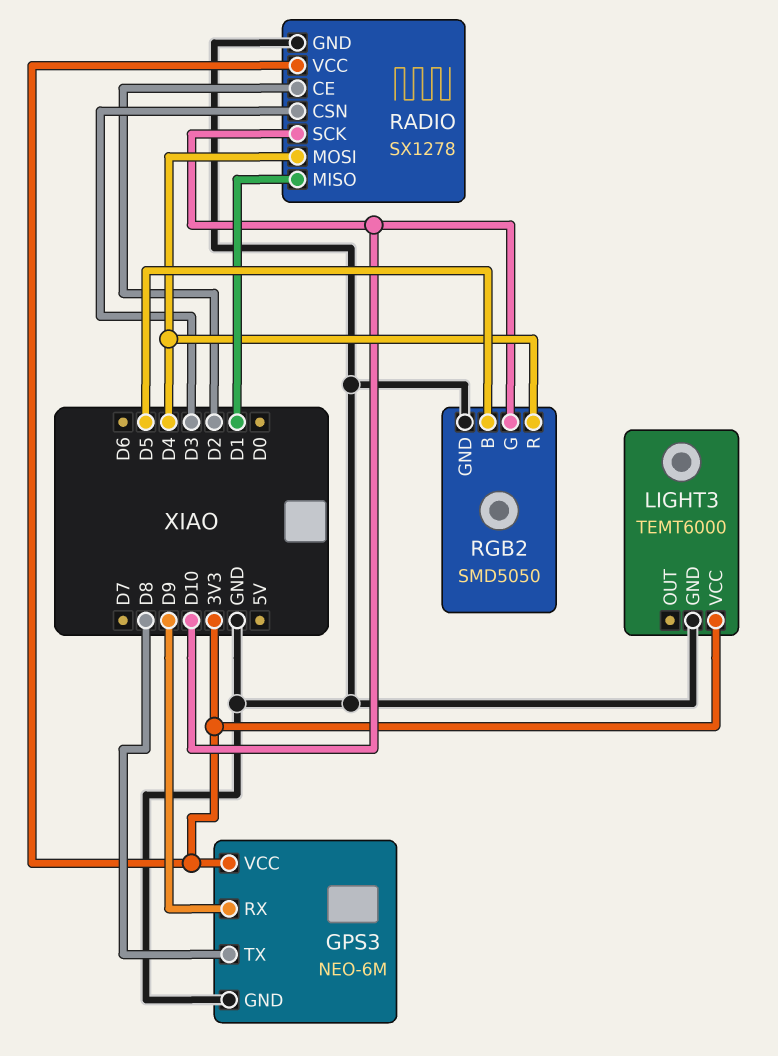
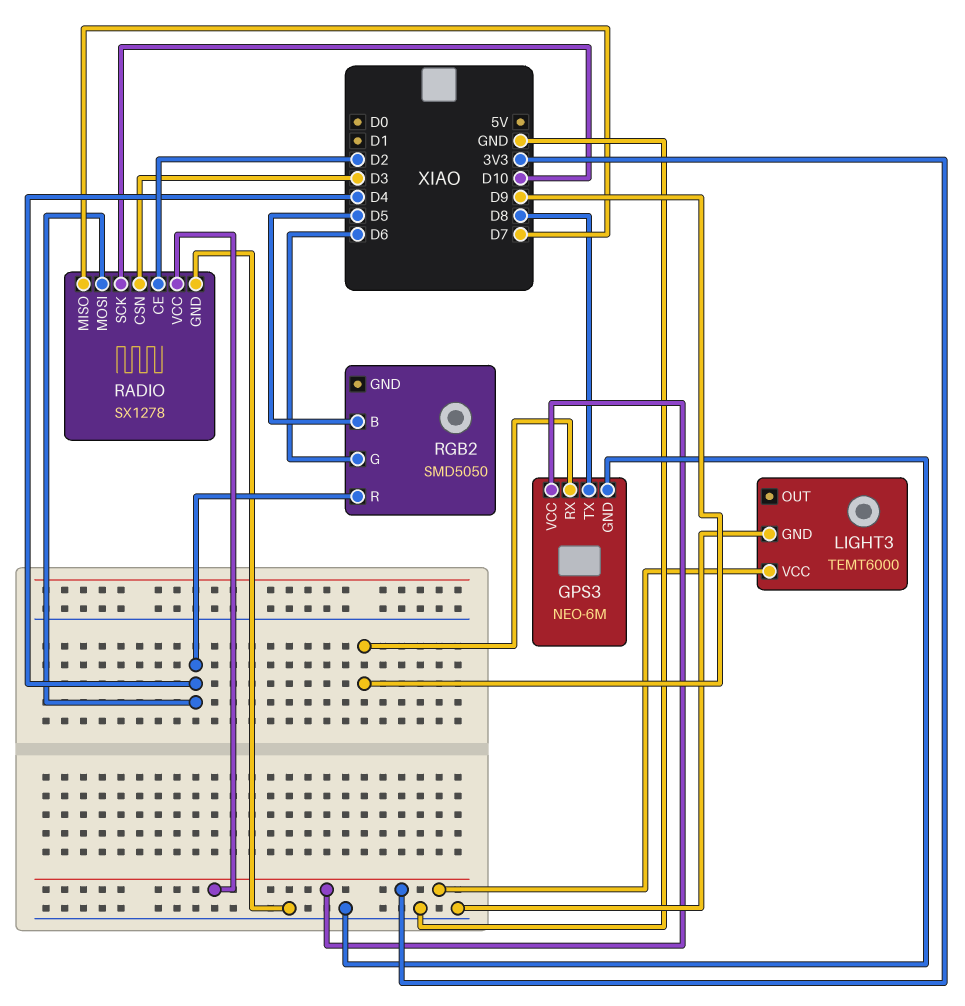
RADIO pin MISO: D1 -> D7
RGB2 pin G: D10 -> D6
RGB2 pin GND: GND -> none

